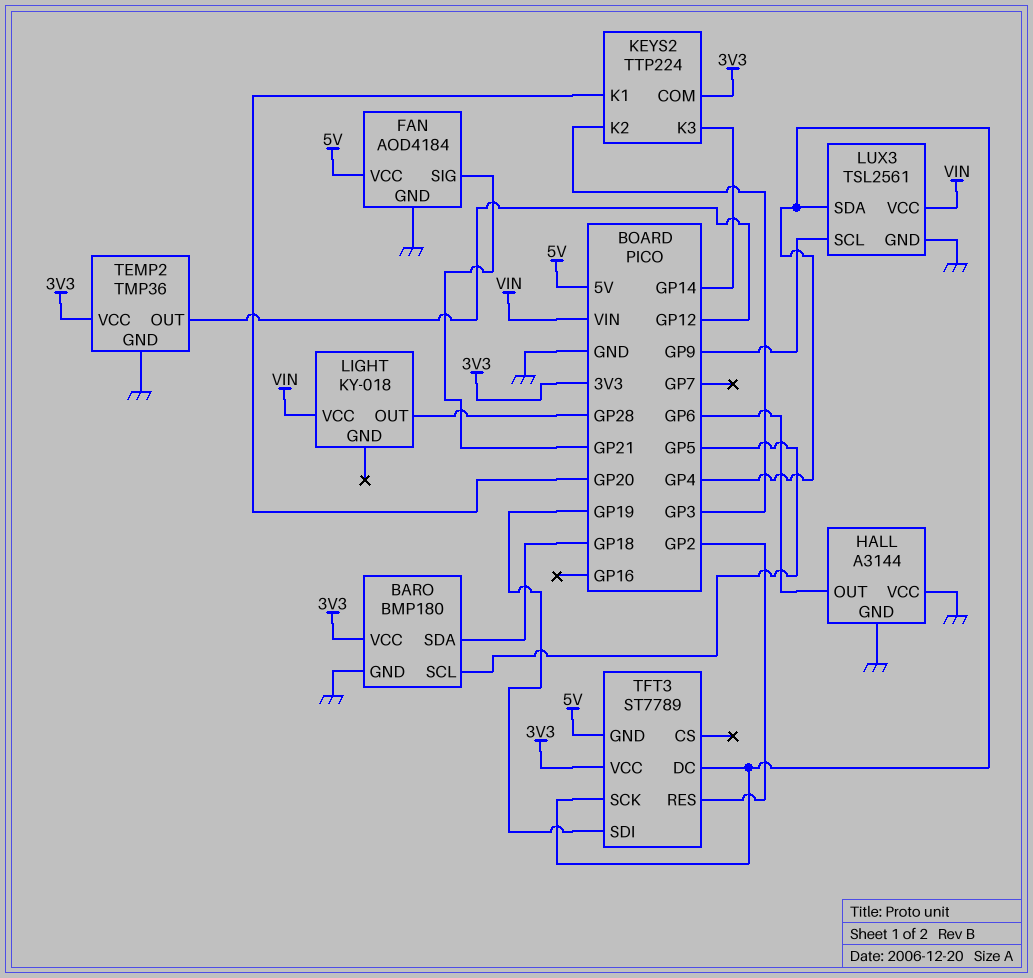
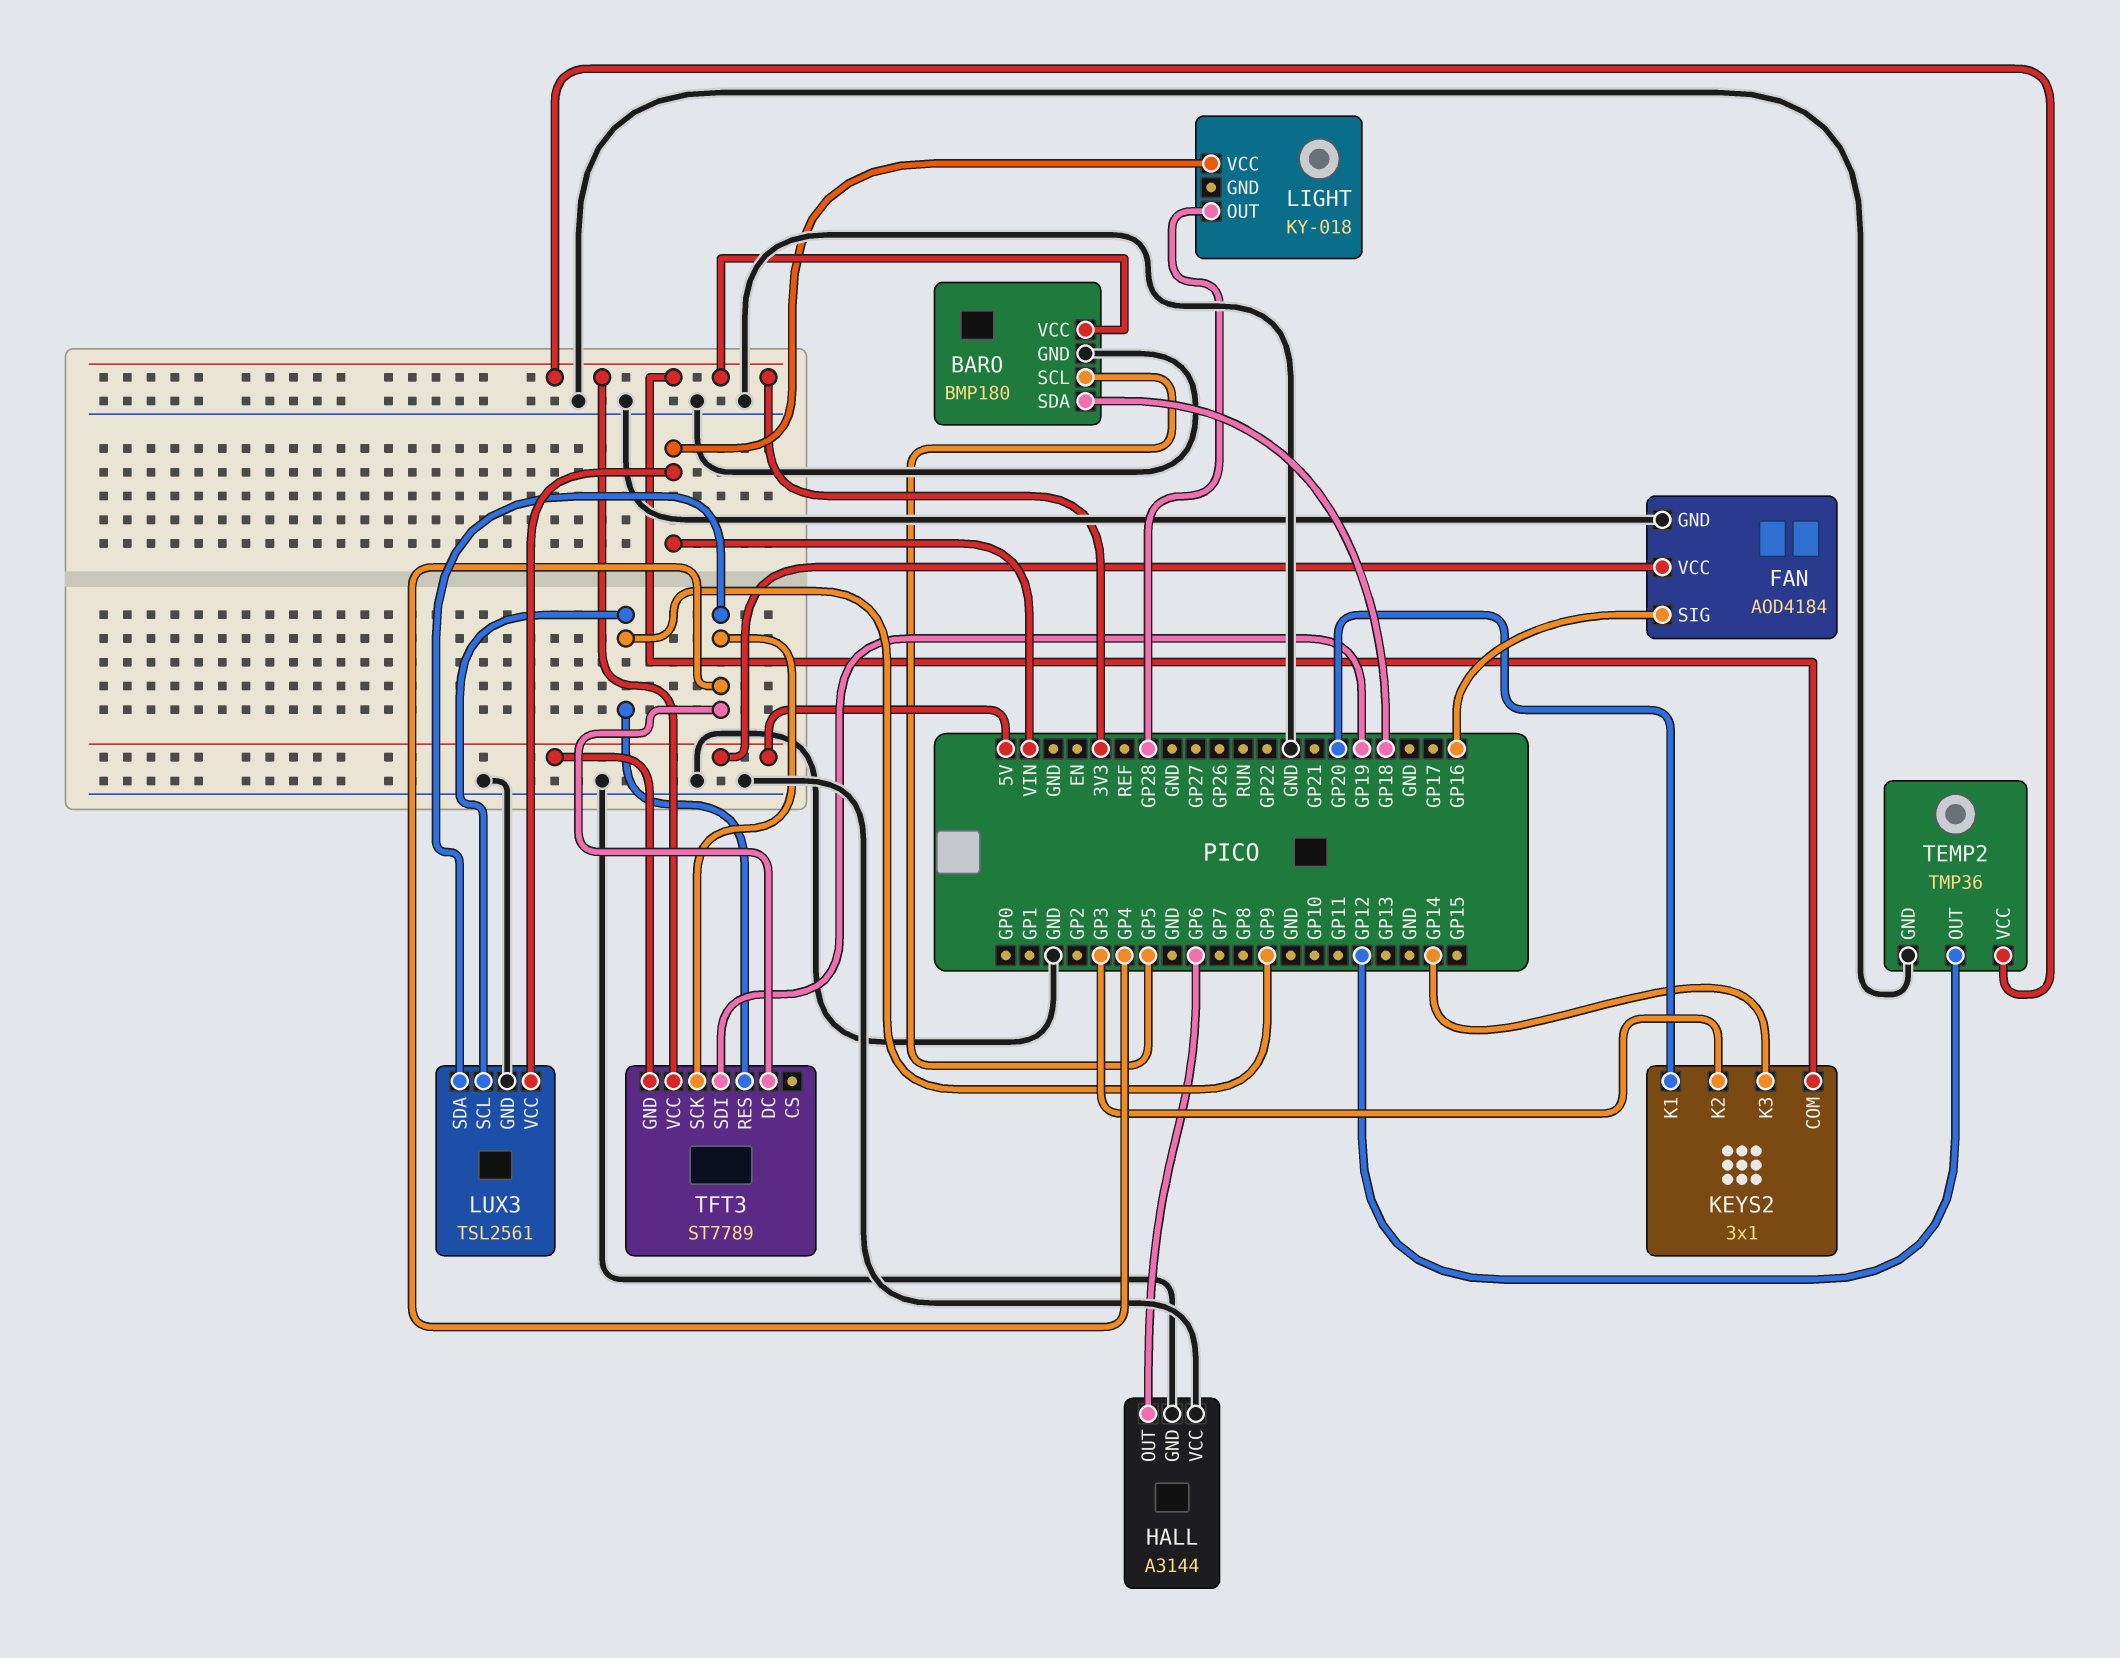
FAN pin SIG: GP21 -> GP16
KEYS2: TTP224 -> 3x1
TFT3 pin RES: GP2 -> GP9

